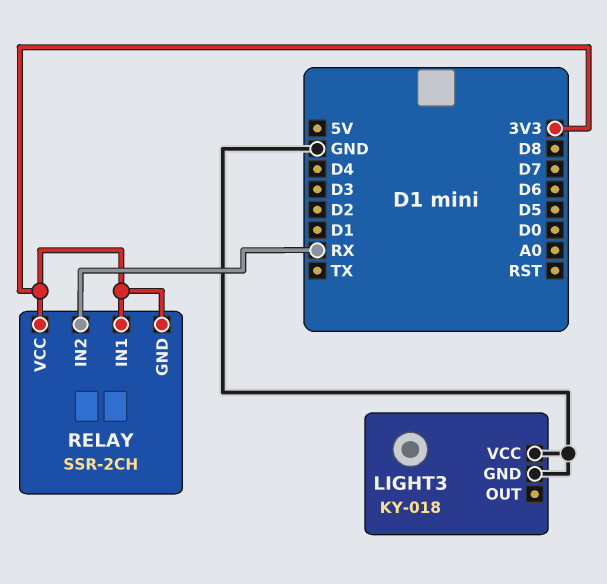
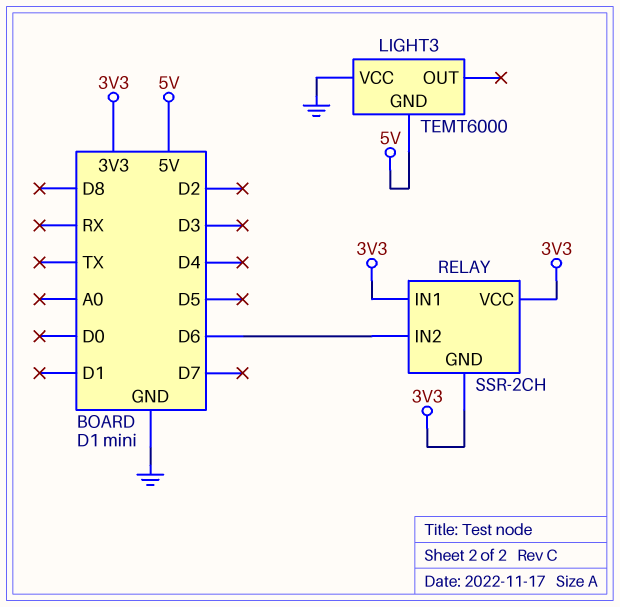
LIGHT3: KY-018 -> TEMT6000
LIGHT3 pin GND: GND -> 5V
RELAY pin IN2: RX -> D6

